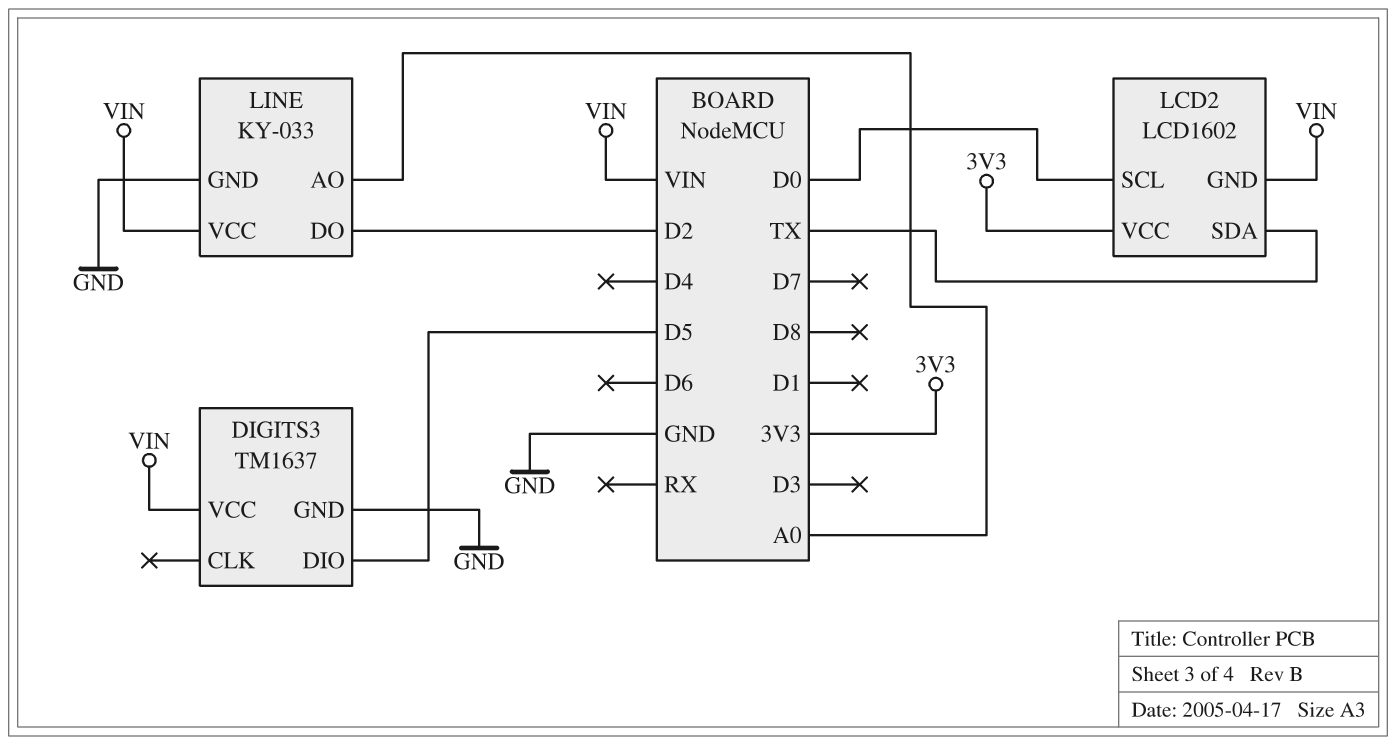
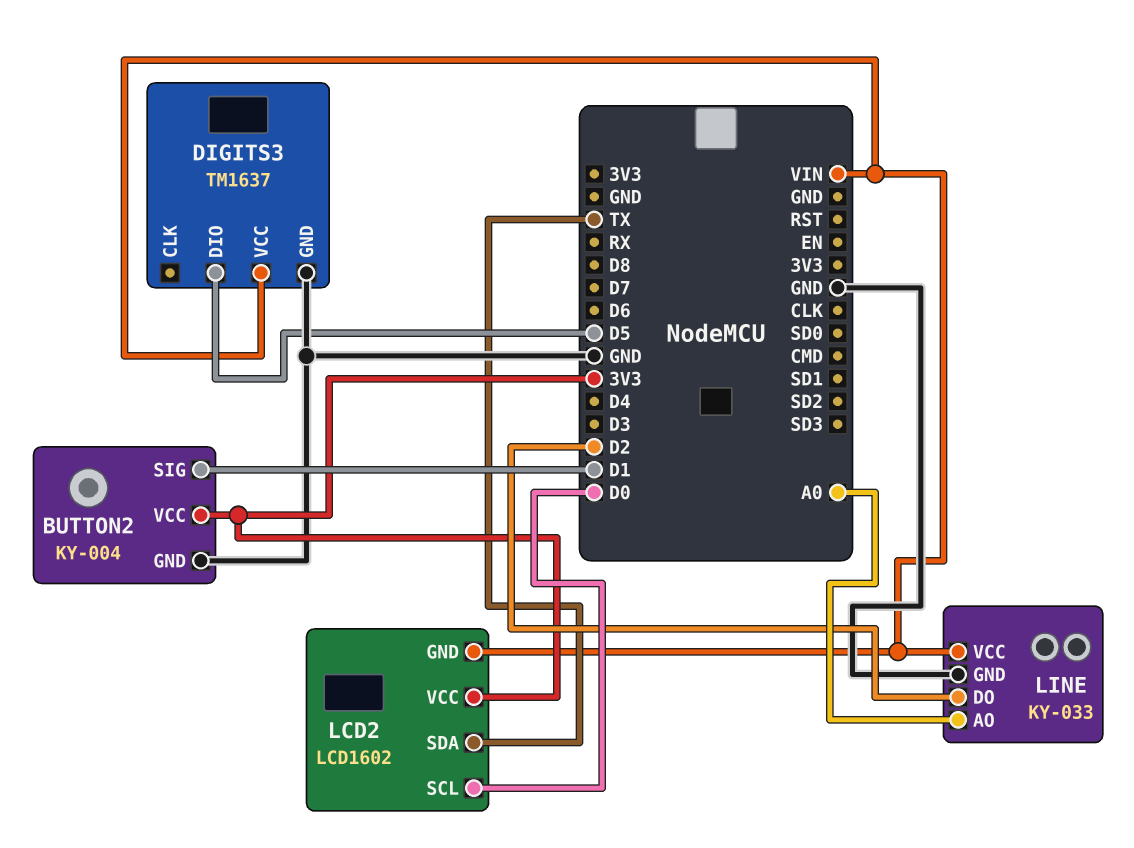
BUTTON2: none -> KY-004
BUTTON2 pin GND: none -> GND
BUTTON2 pin SIG: none -> D1
BUTTON2 pin VCC: none -> 3V3

